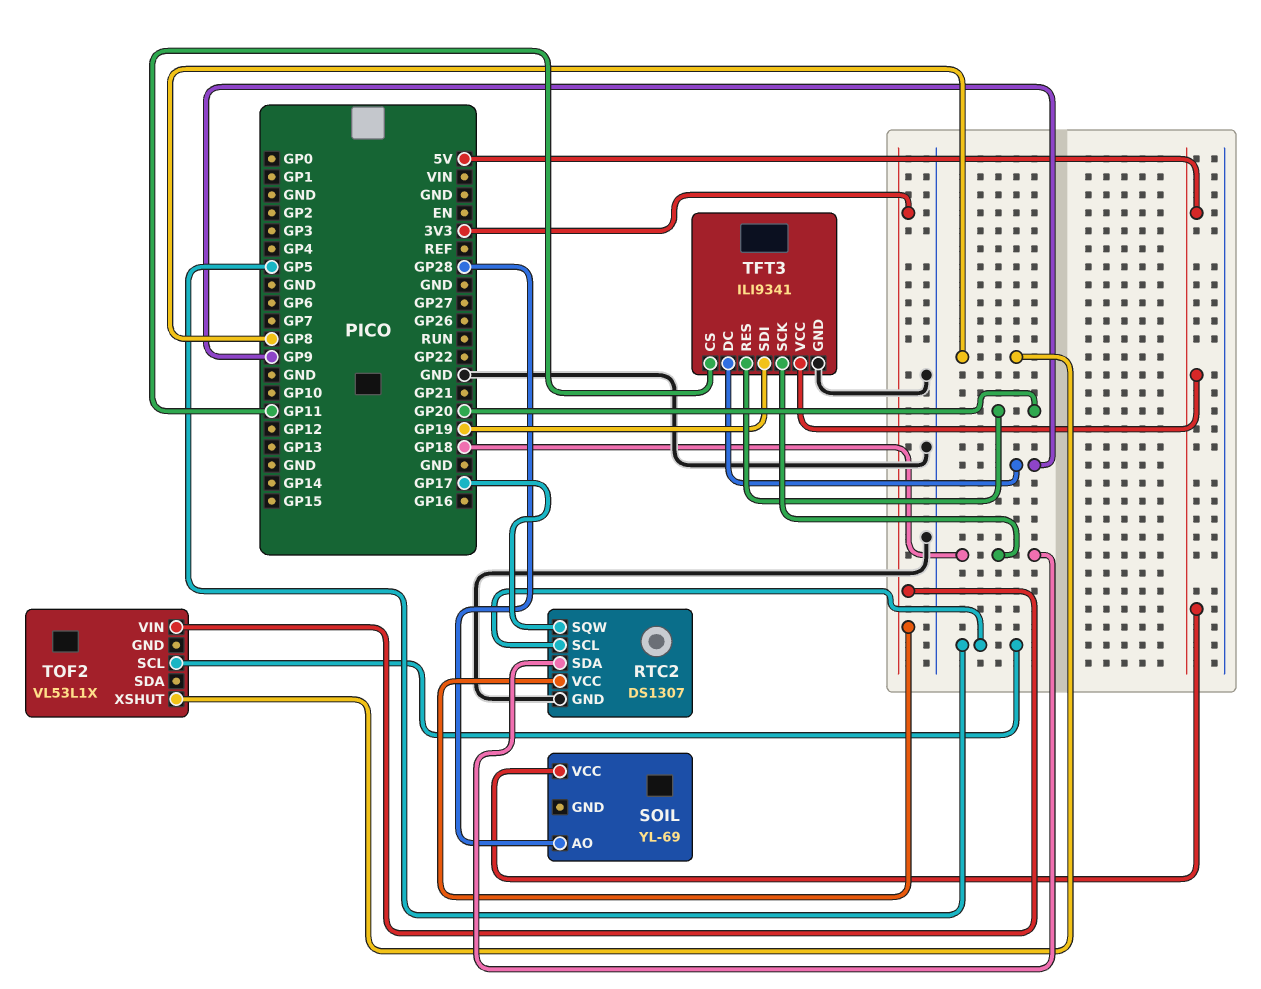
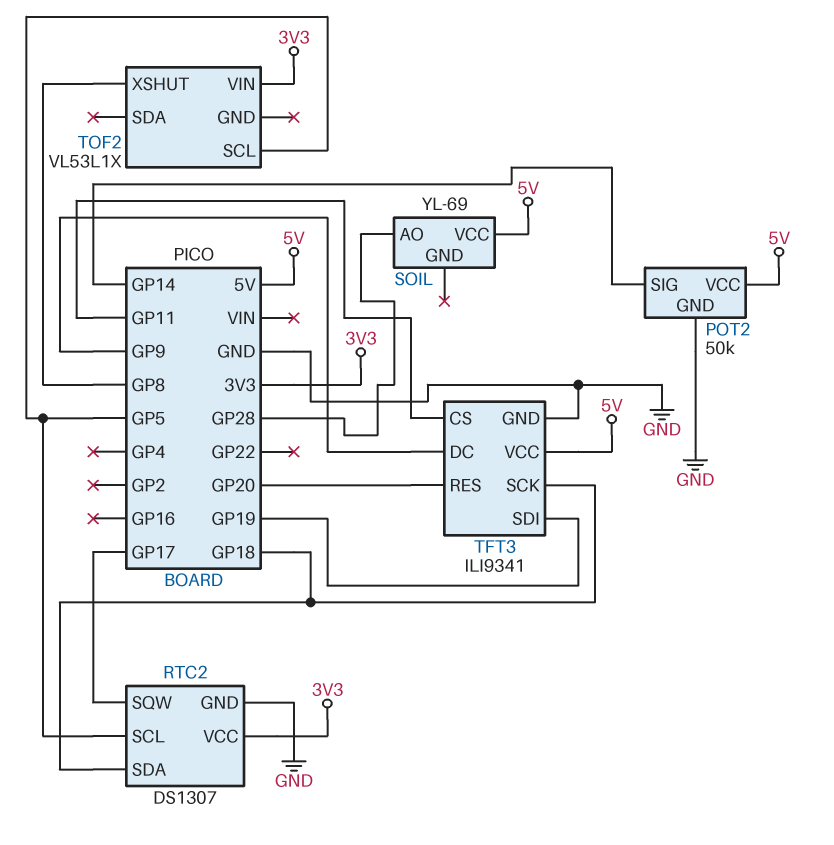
POT2: none -> 50k
POT2 pin GND: none -> GND
POT2 pin SIG: none -> GP14
POT2 pin VCC: none -> 5V

